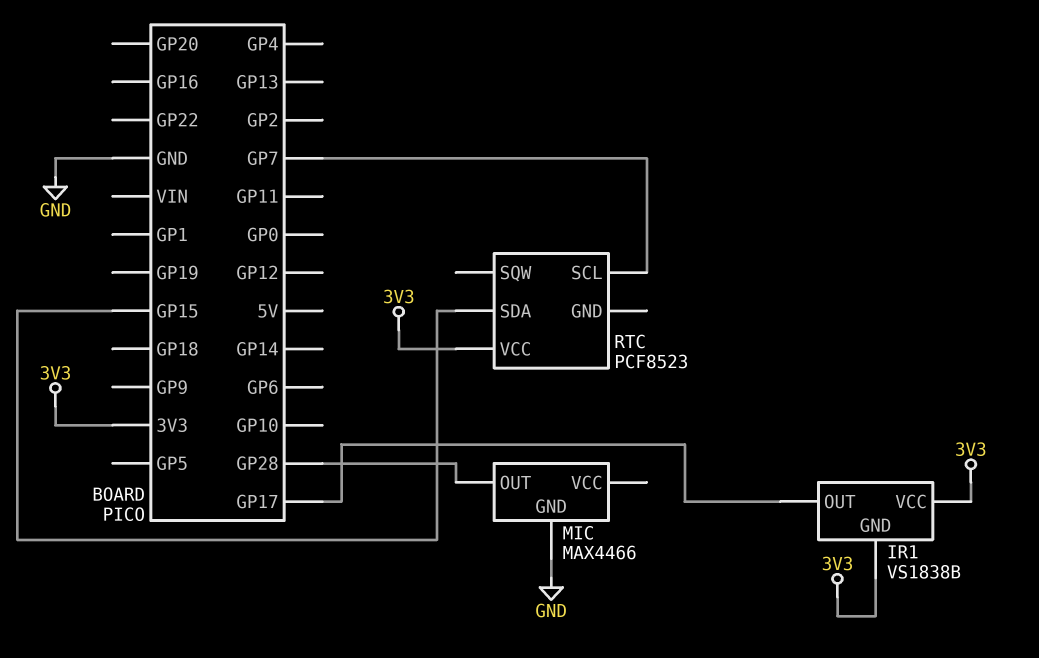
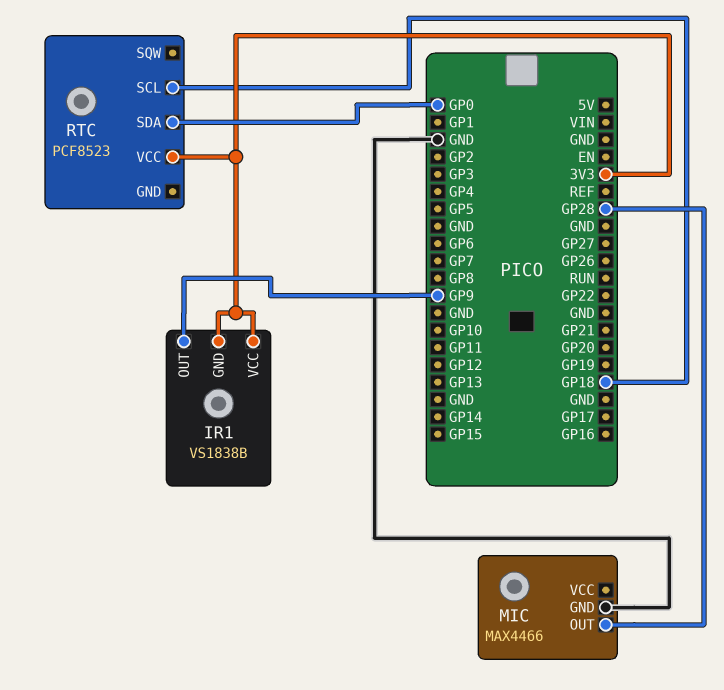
IR1 pin OUT: GP17 -> GP9
RTC pin SCL: GP7 -> GP18
RTC pin SDA: GP15 -> GP0

